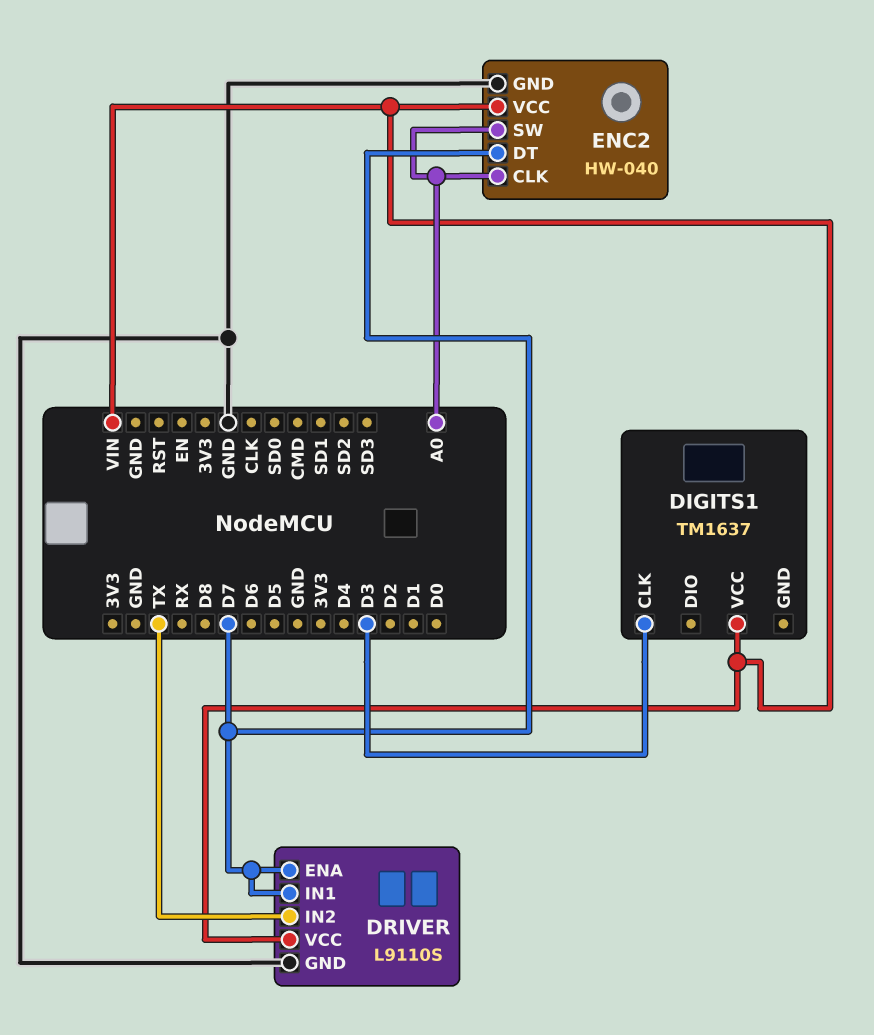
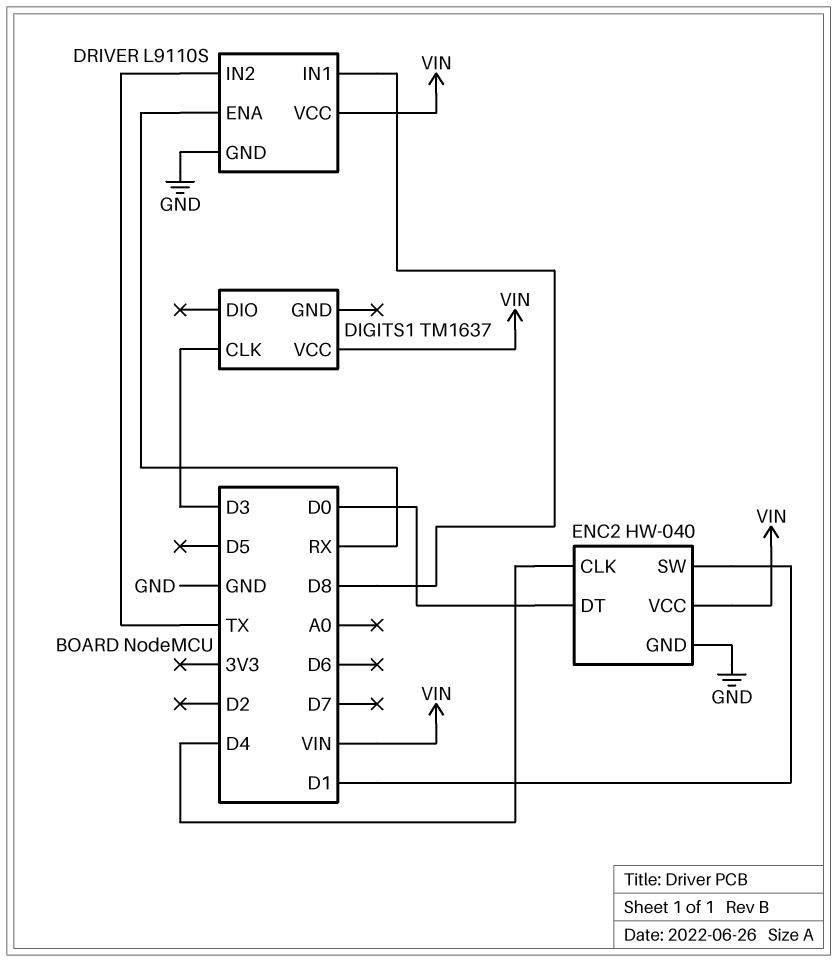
DRIVER pin ENA: D7 -> RX
DRIVER pin IN1: D7 -> D8
ENC2 pin CLK: A0 -> D4
ENC2 pin DT: D7 -> D0
ENC2 pin SW: A0 -> D1

